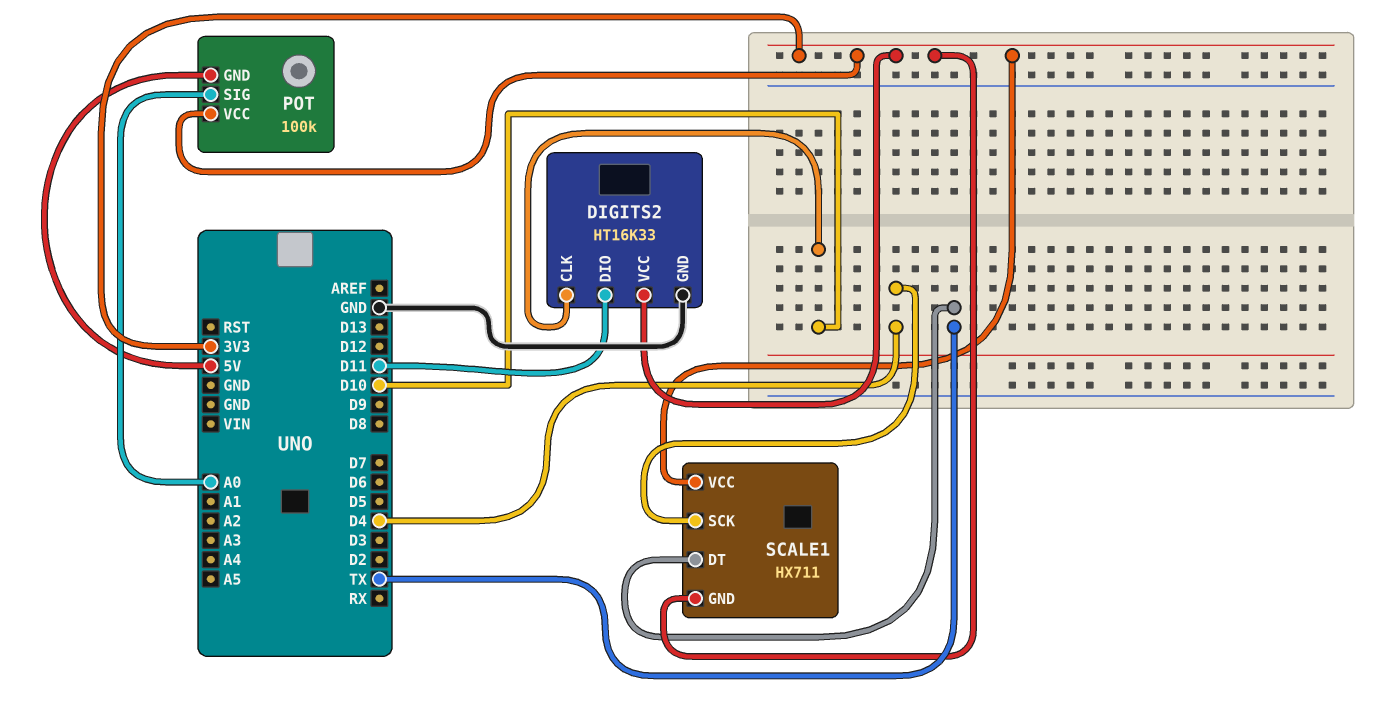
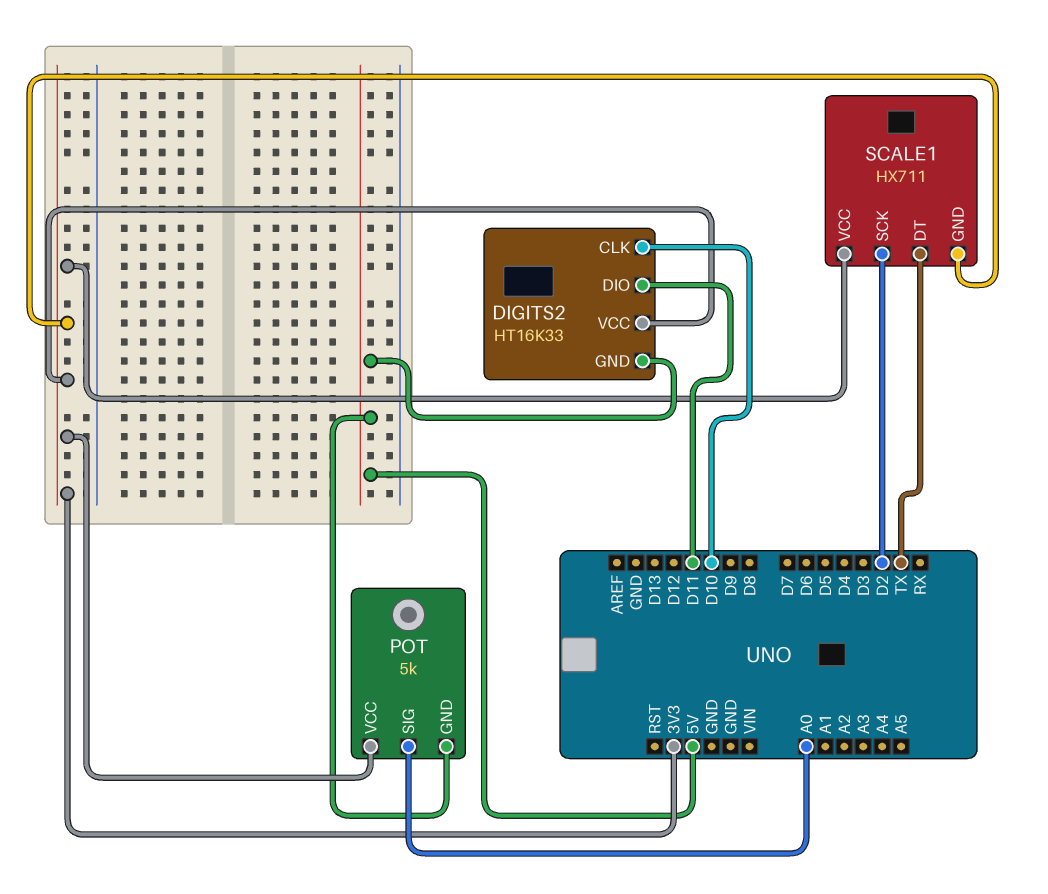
DIGITS2 pin GND: GND -> 5V
POT: 100k -> 5k
SCALE1 pin SCK: D4 -> D2

